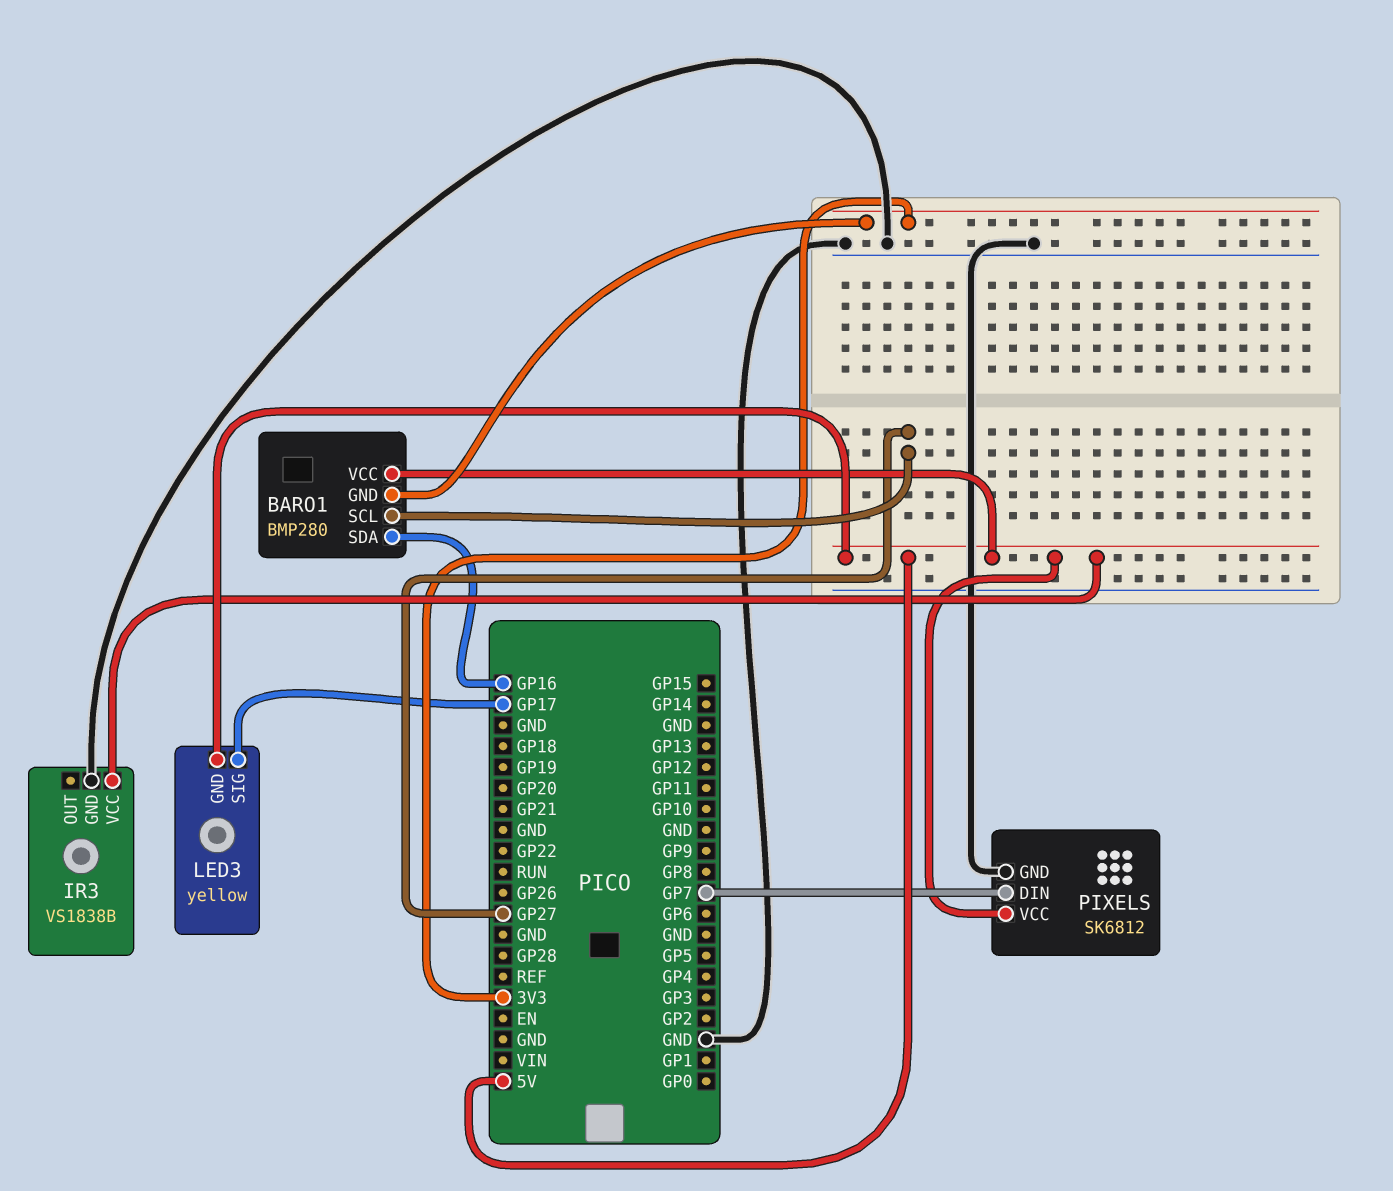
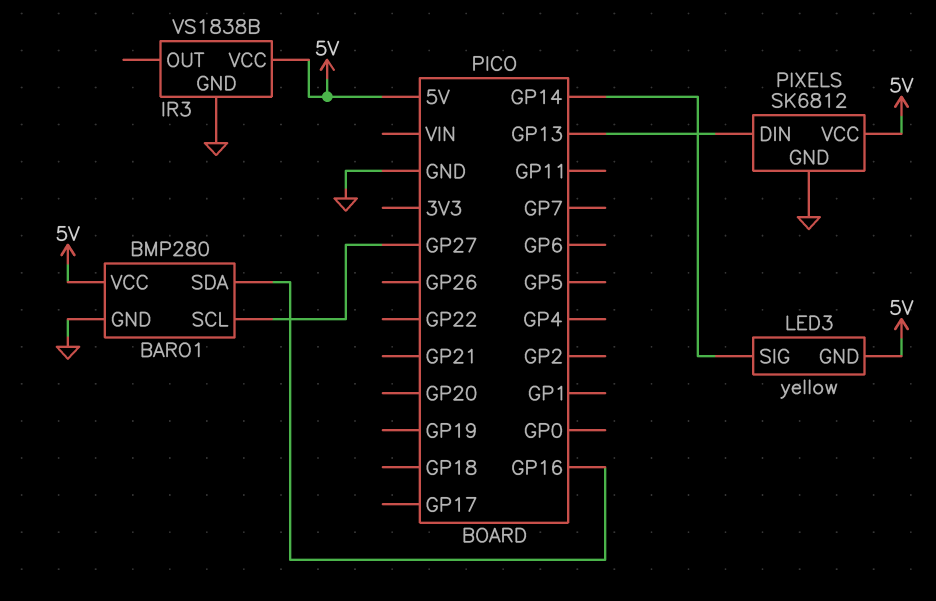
BARO1 pin GND: 3V3 -> GND
LED3 pin SIG: GP17 -> GP14
PIXELS pin DIN: GP7 -> GP13

